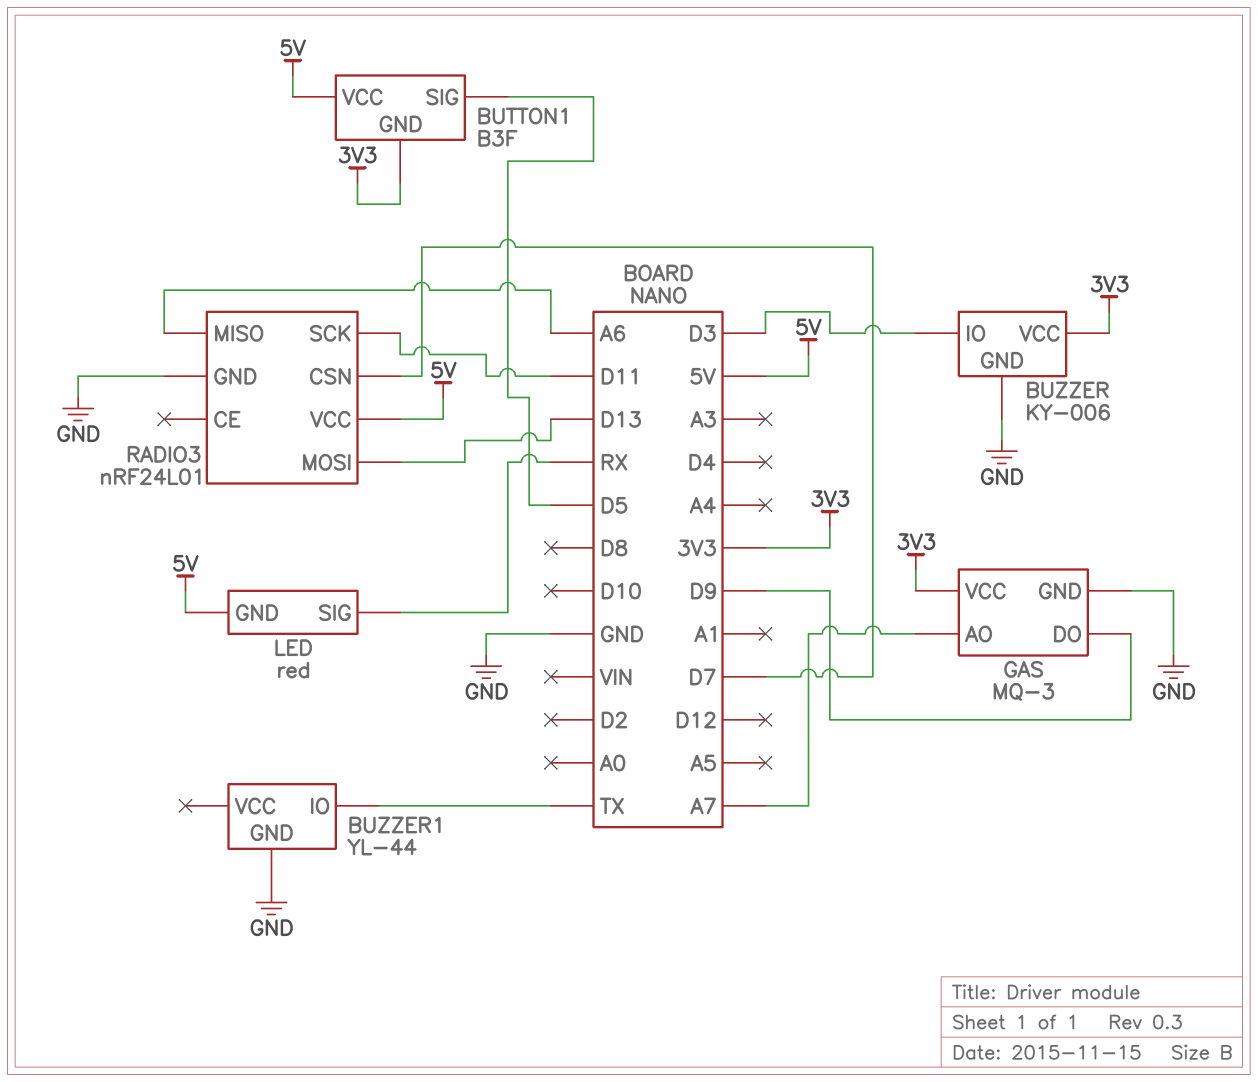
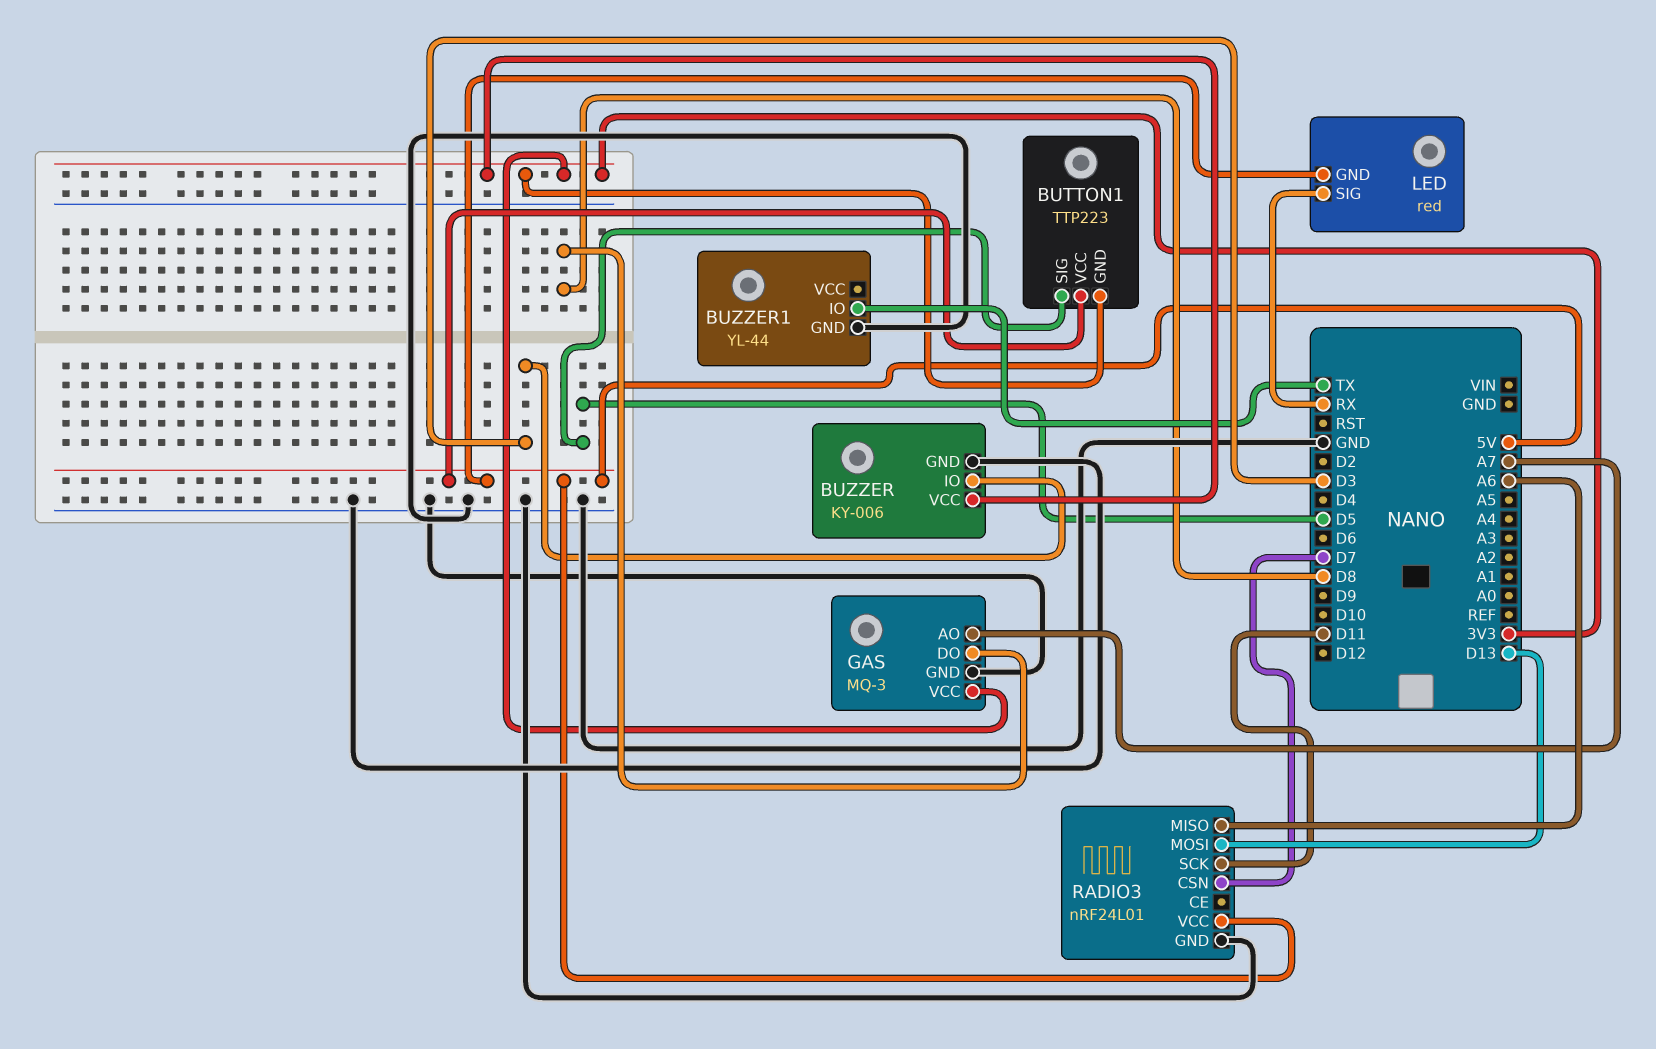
BUTTON1: B3F -> TTP223
GAS pin DO: D9 -> D8

